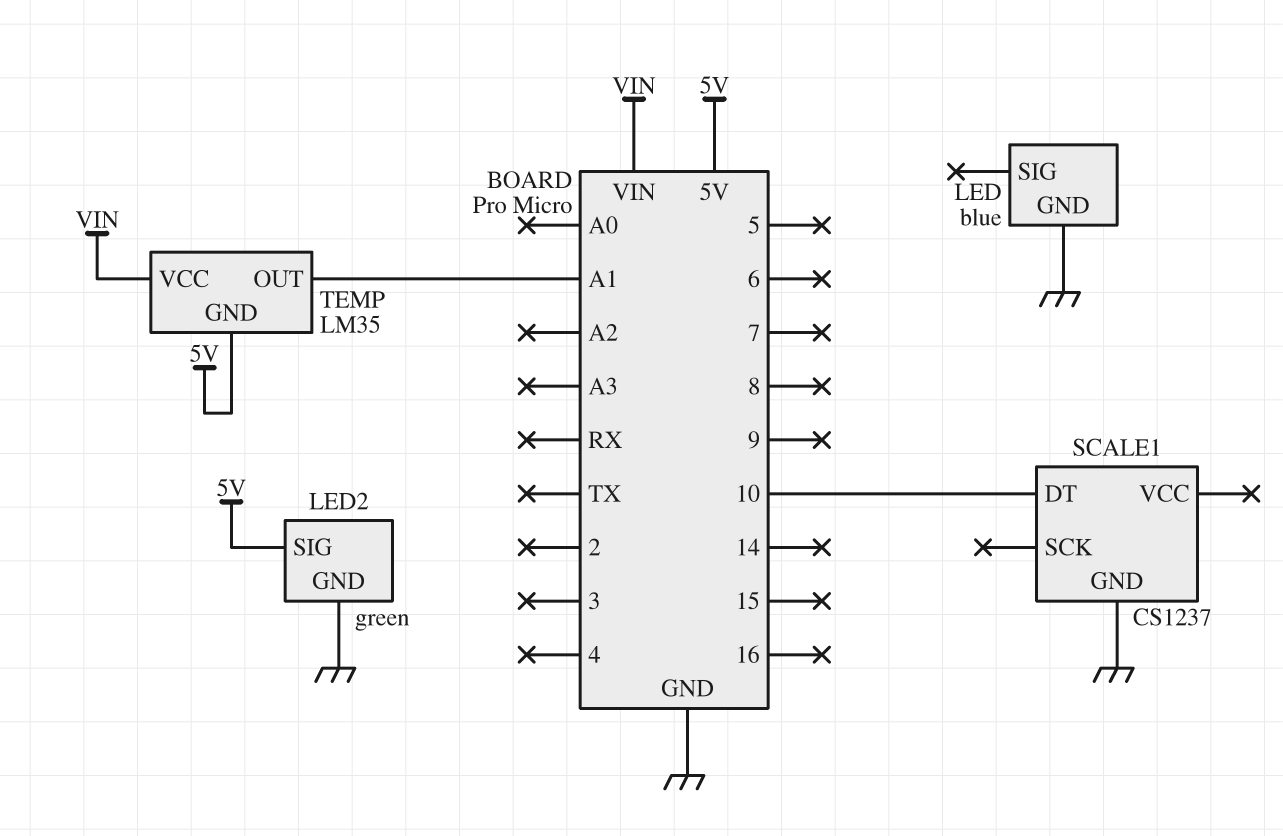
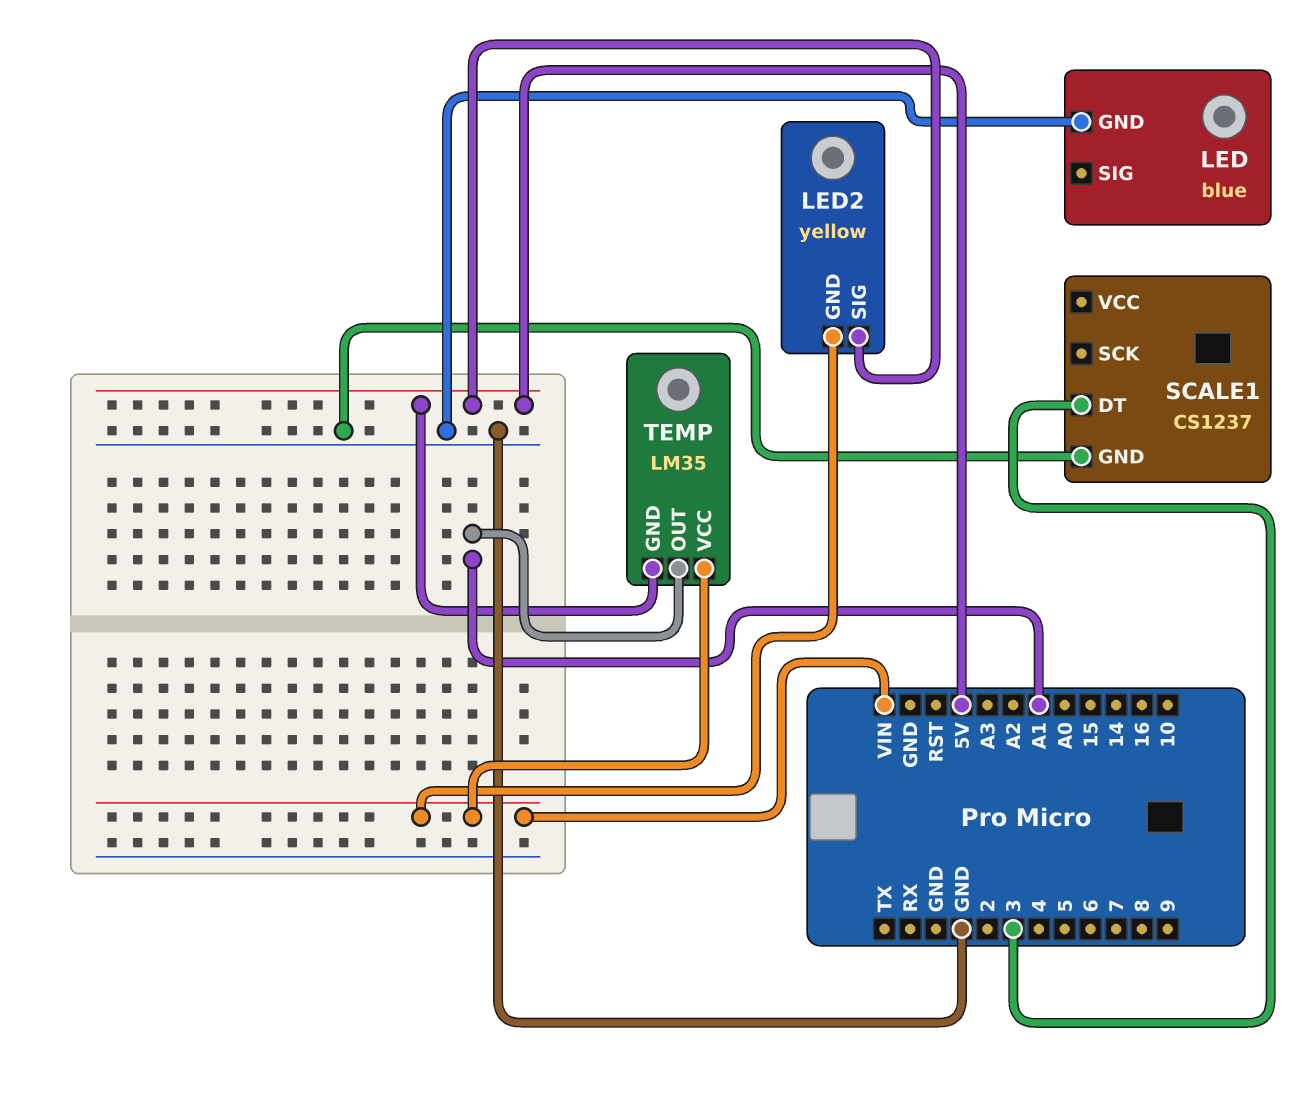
LED2: green -> yellow
LED2 pin GND: GND -> VIN
SCALE1 pin DT: 10 -> 3

